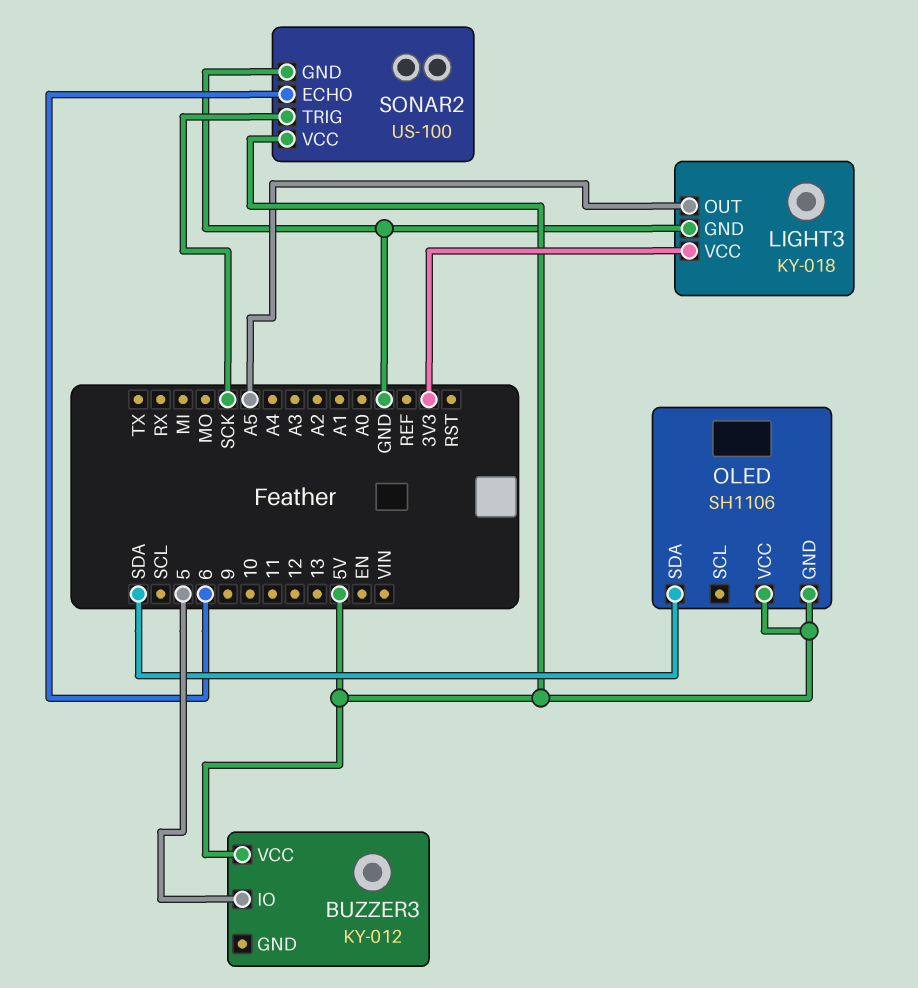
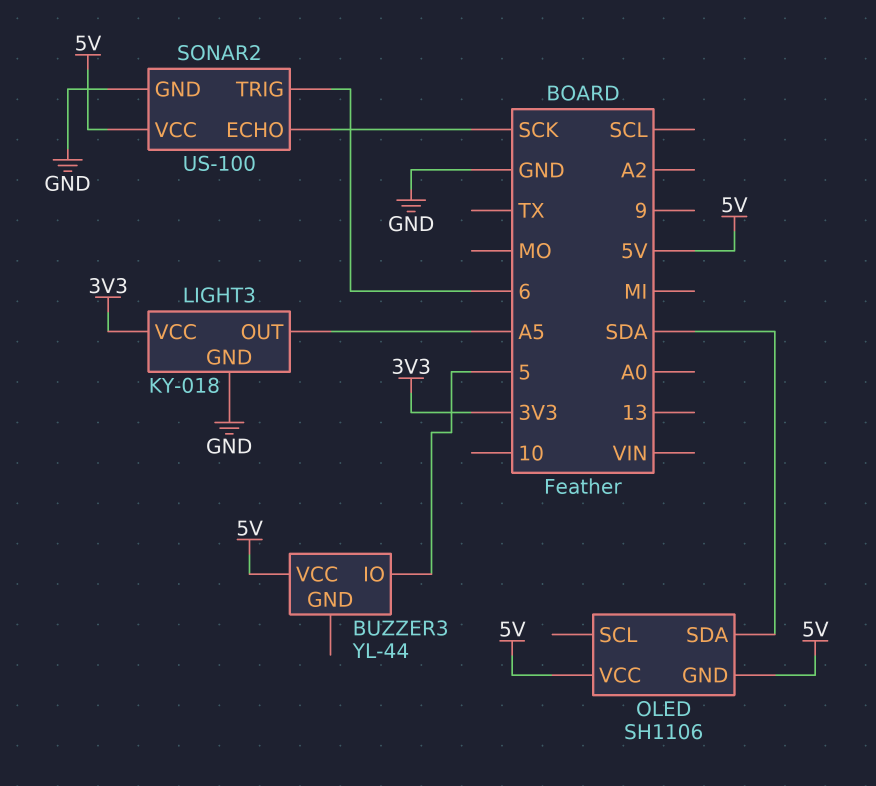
BUZZER3: KY-012 -> YL-44
SONAR2 pin ECHO: 6 -> SCK
SONAR2 pin TRIG: SCK -> 6

